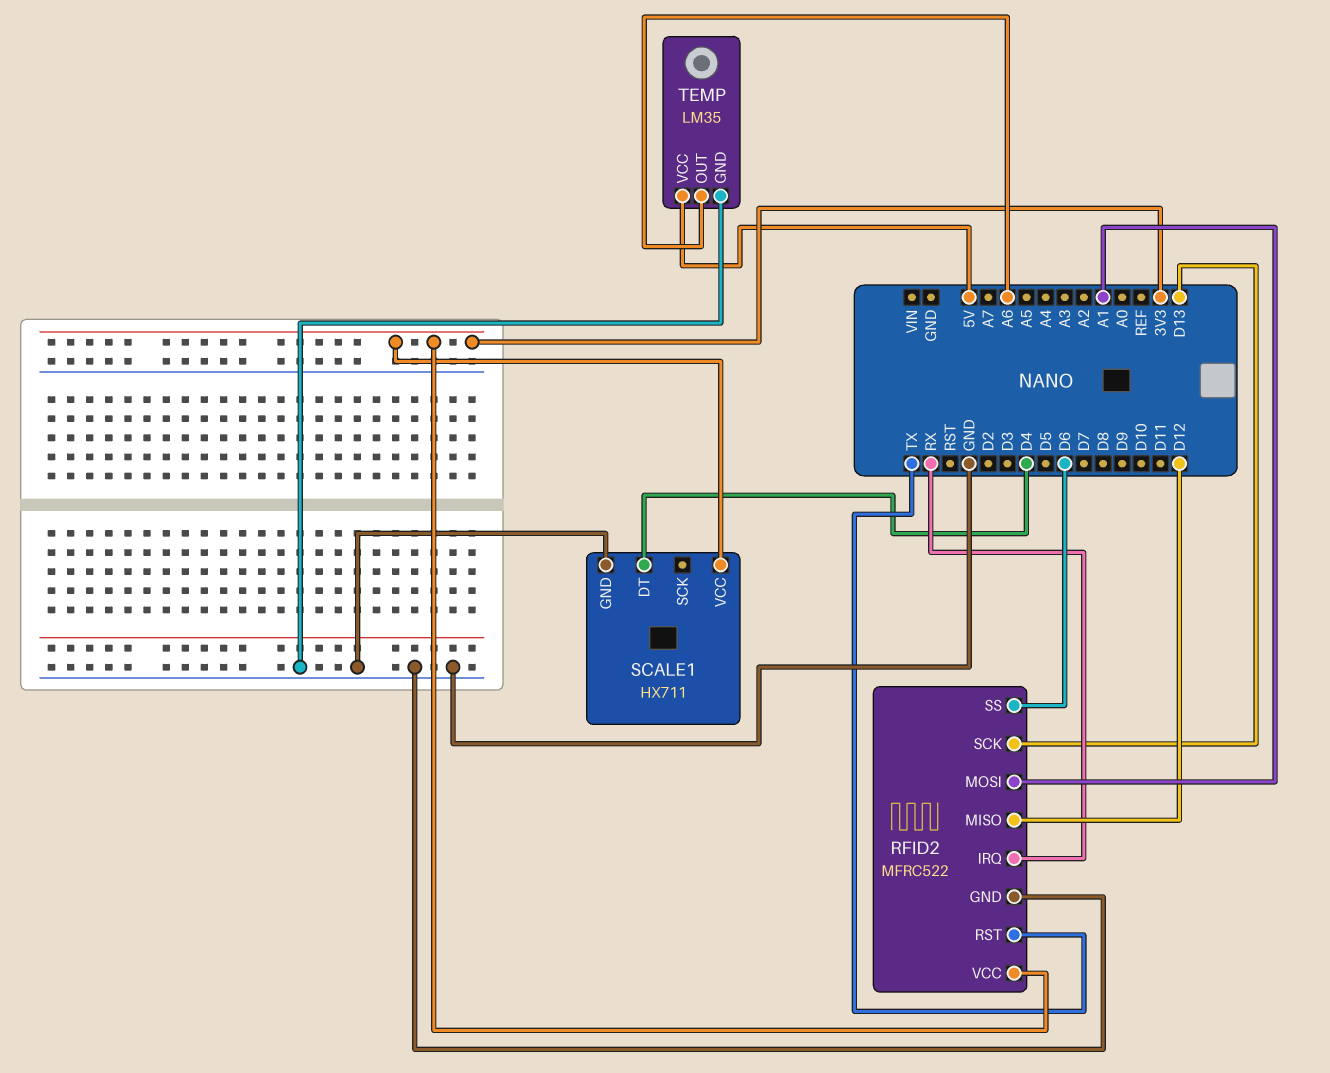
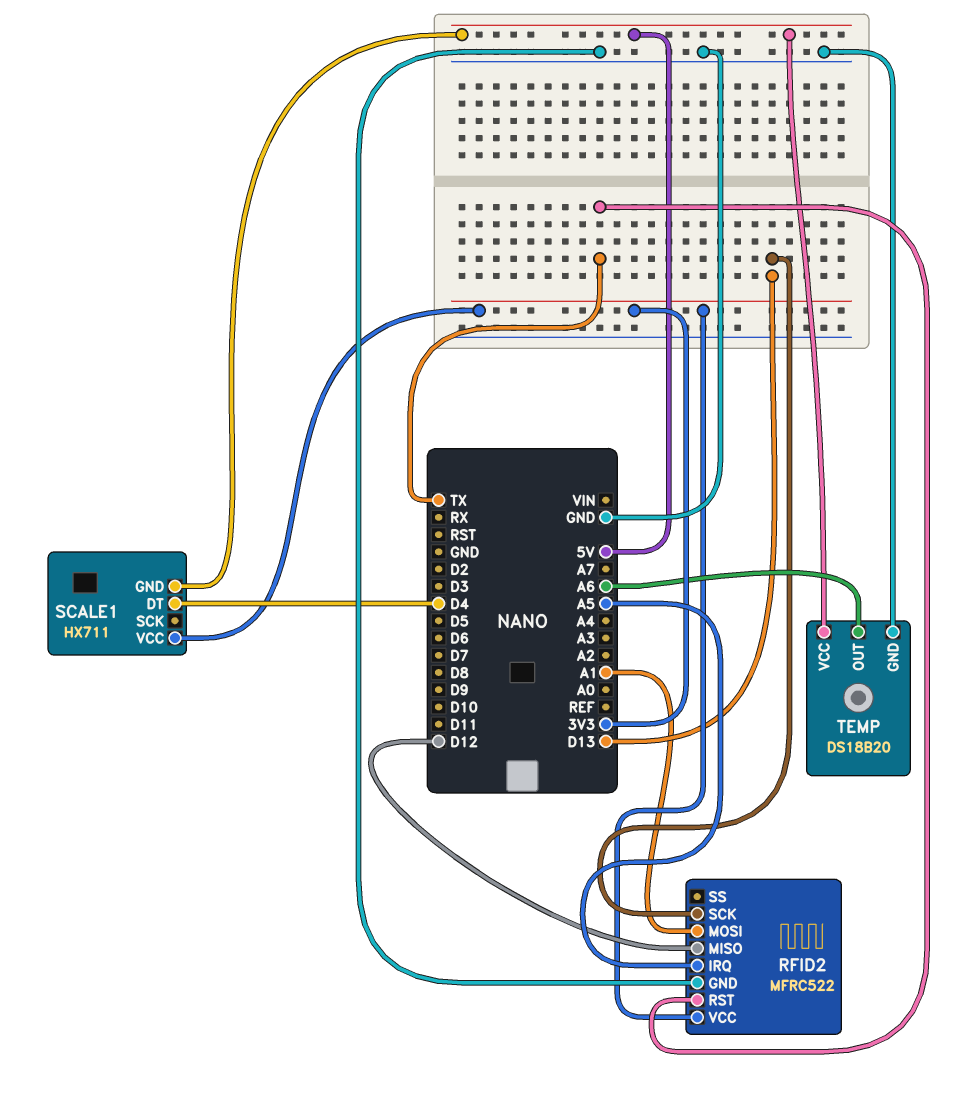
RFID2 pin IRQ: RX -> A5
RFID2 pin SS: D6 -> none
SCALE1 pin GND: GND -> 5V
TEMP: LM35 -> DS18B20

